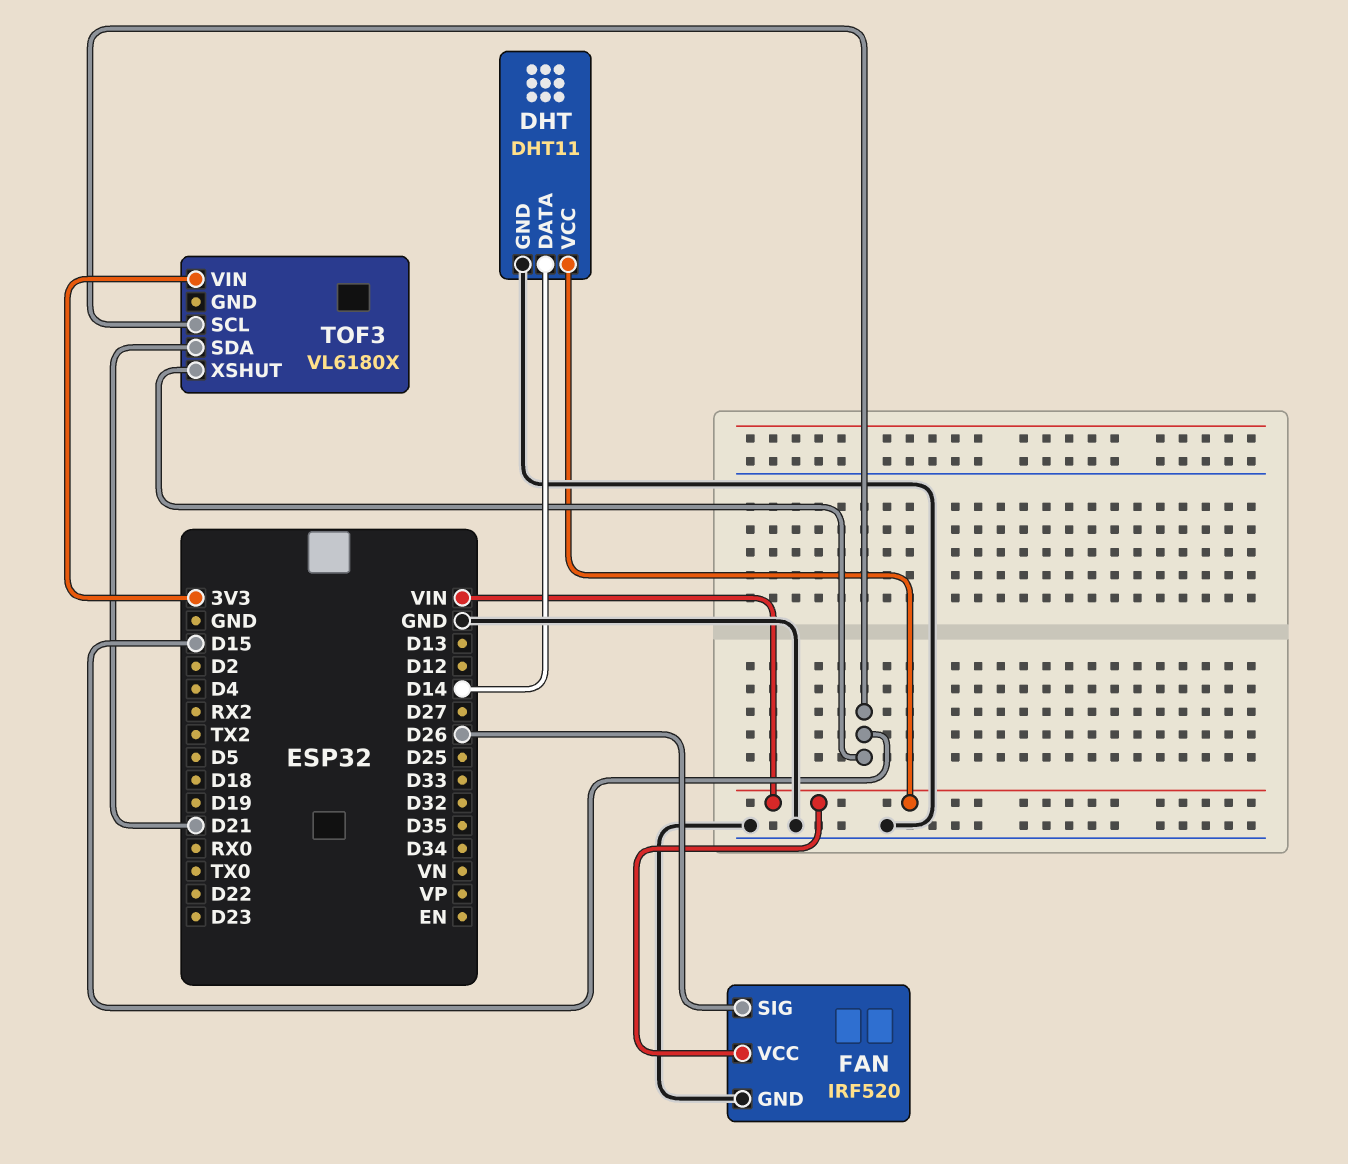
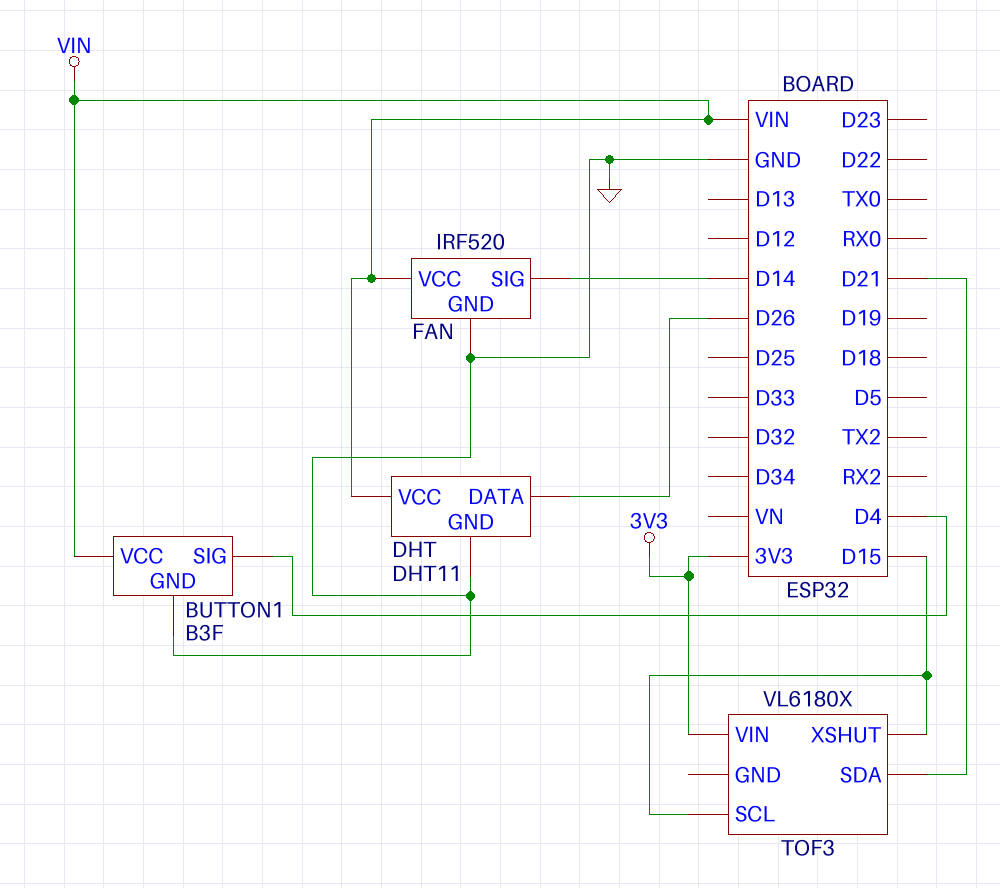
BUTTON1: none -> B3F
BUTTON1 pin GND: none -> GND
BUTTON1 pin SIG: none -> D4
BUTTON1 pin VCC: none -> VIN
DHT pin DATA: D14 -> D26
FAN pin SIG: D26 -> D14

